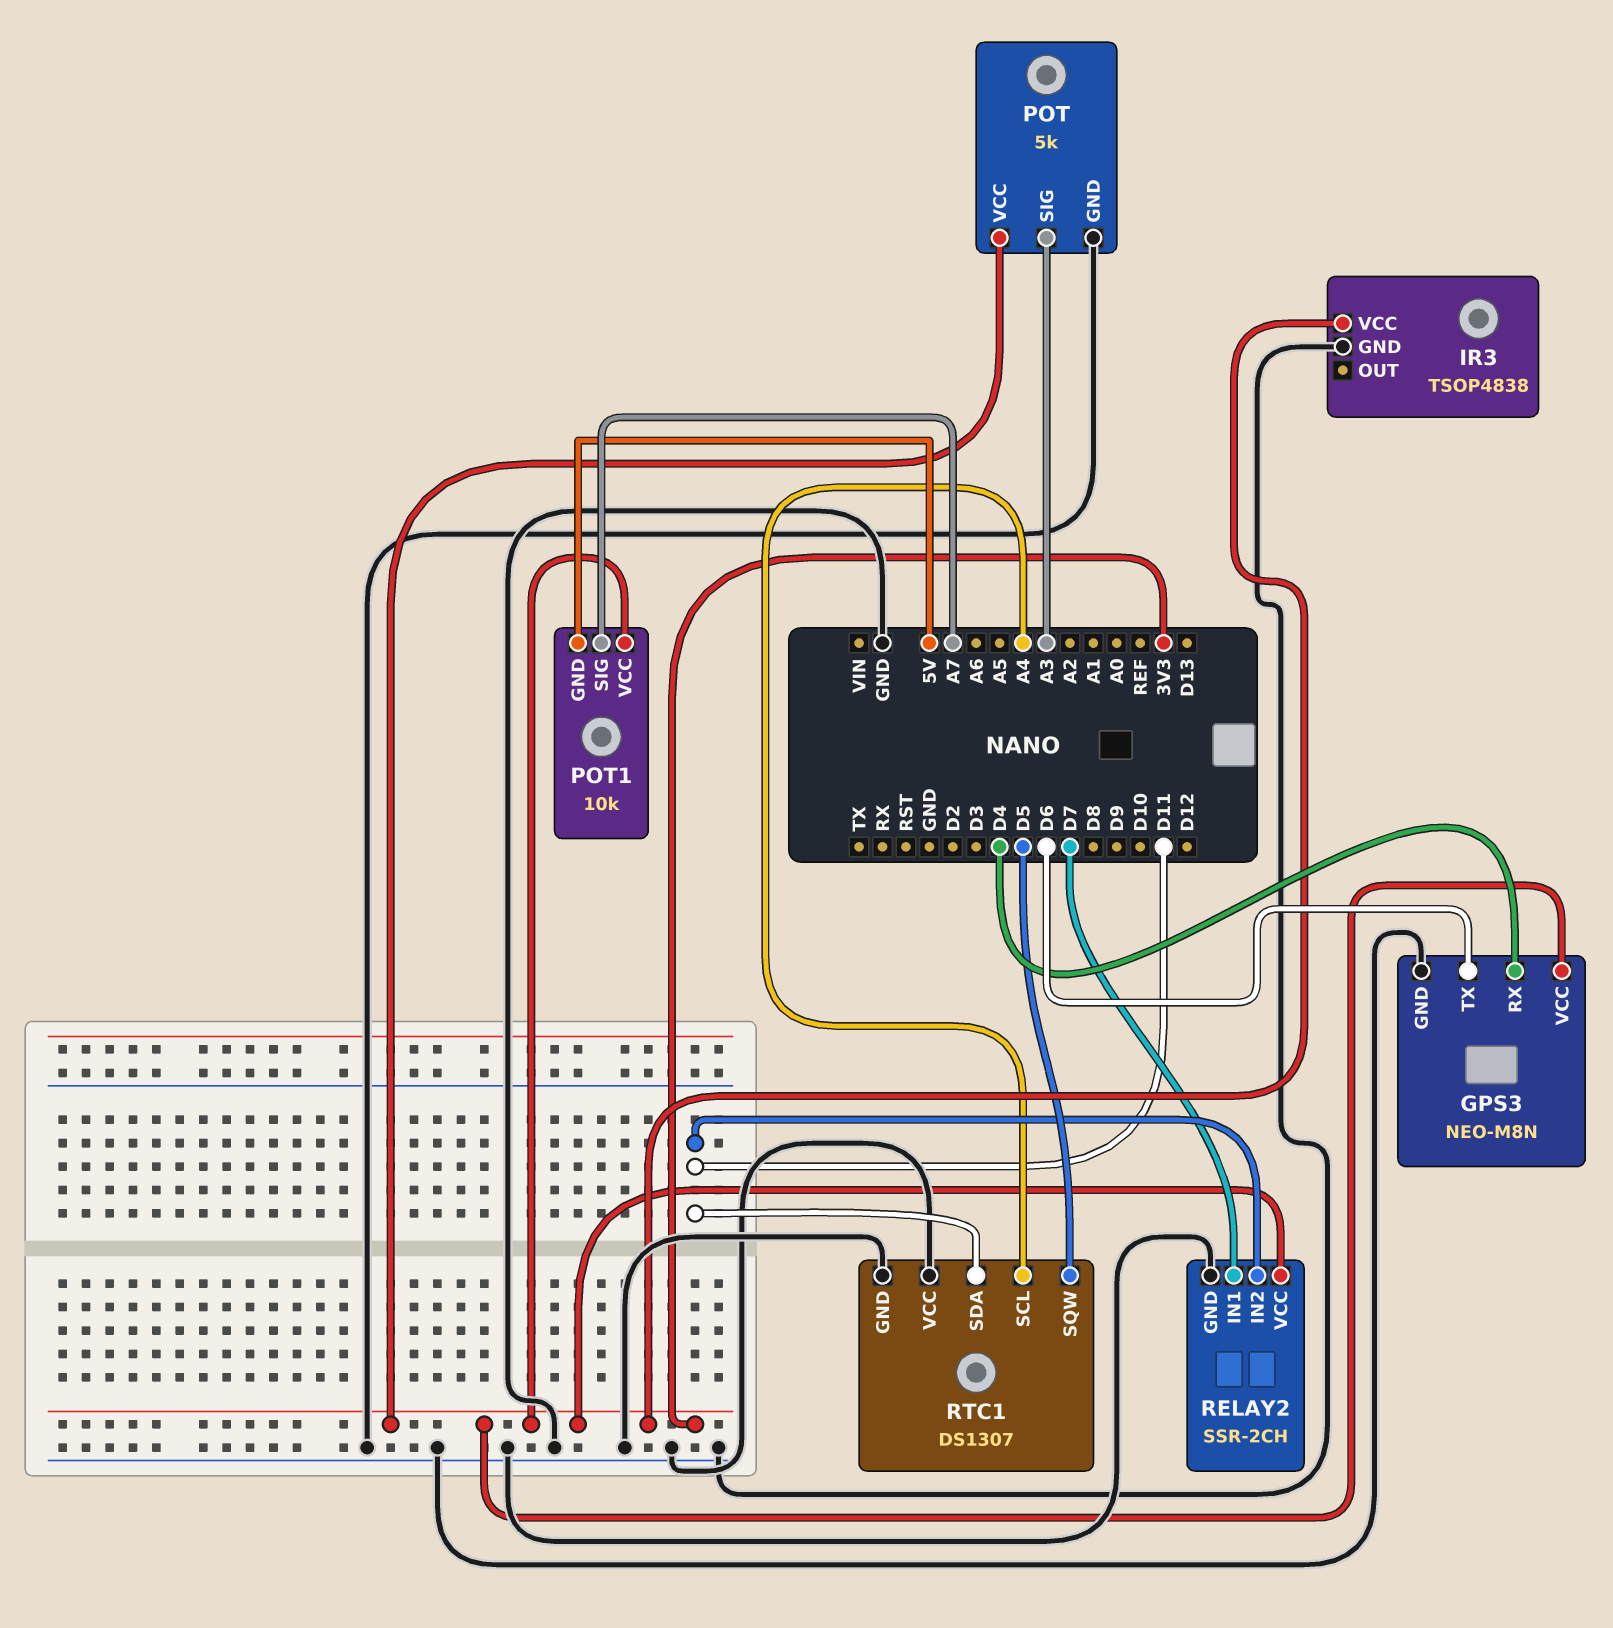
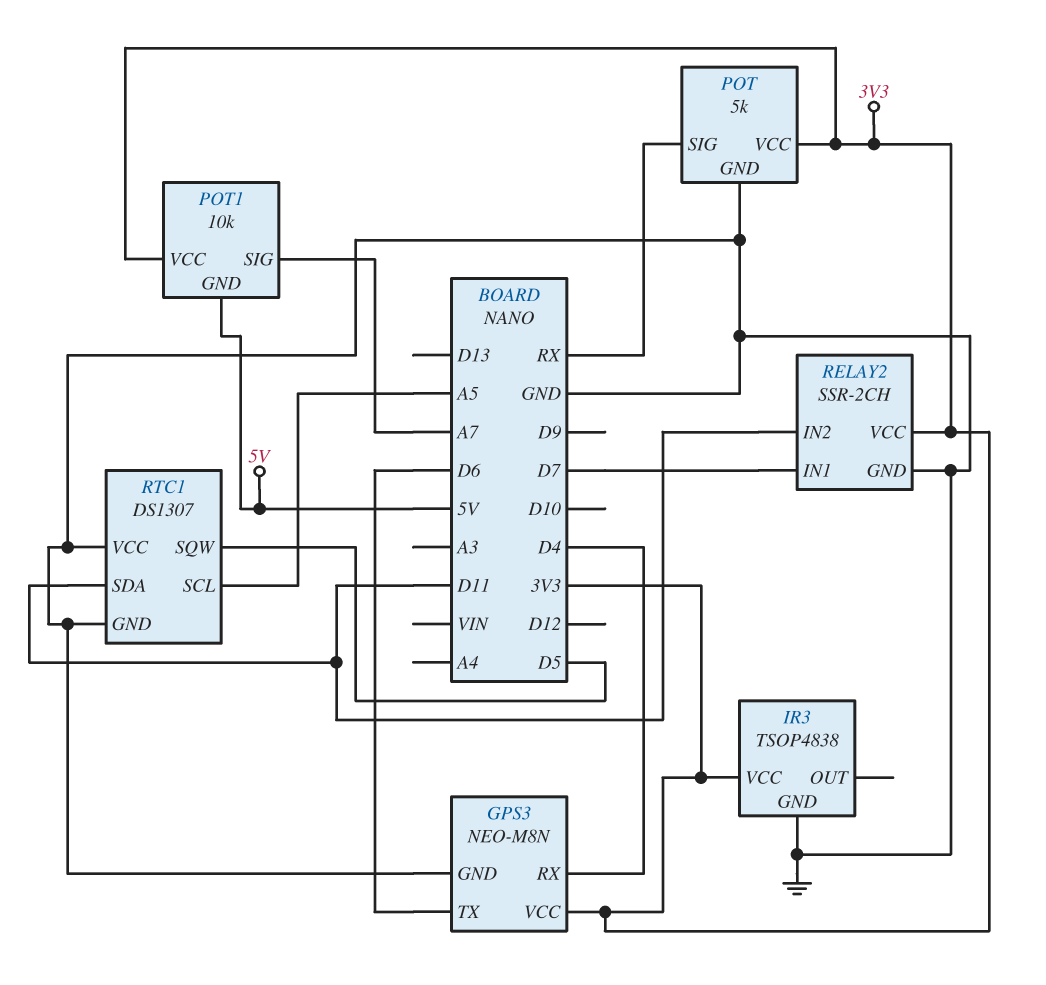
POT pin SIG: A3 -> RX
RTC1 pin SCL: A4 -> A5

